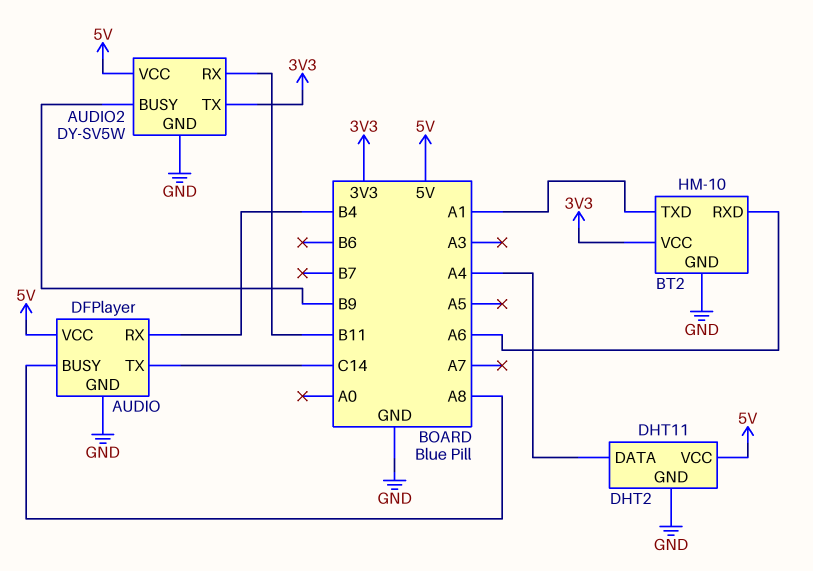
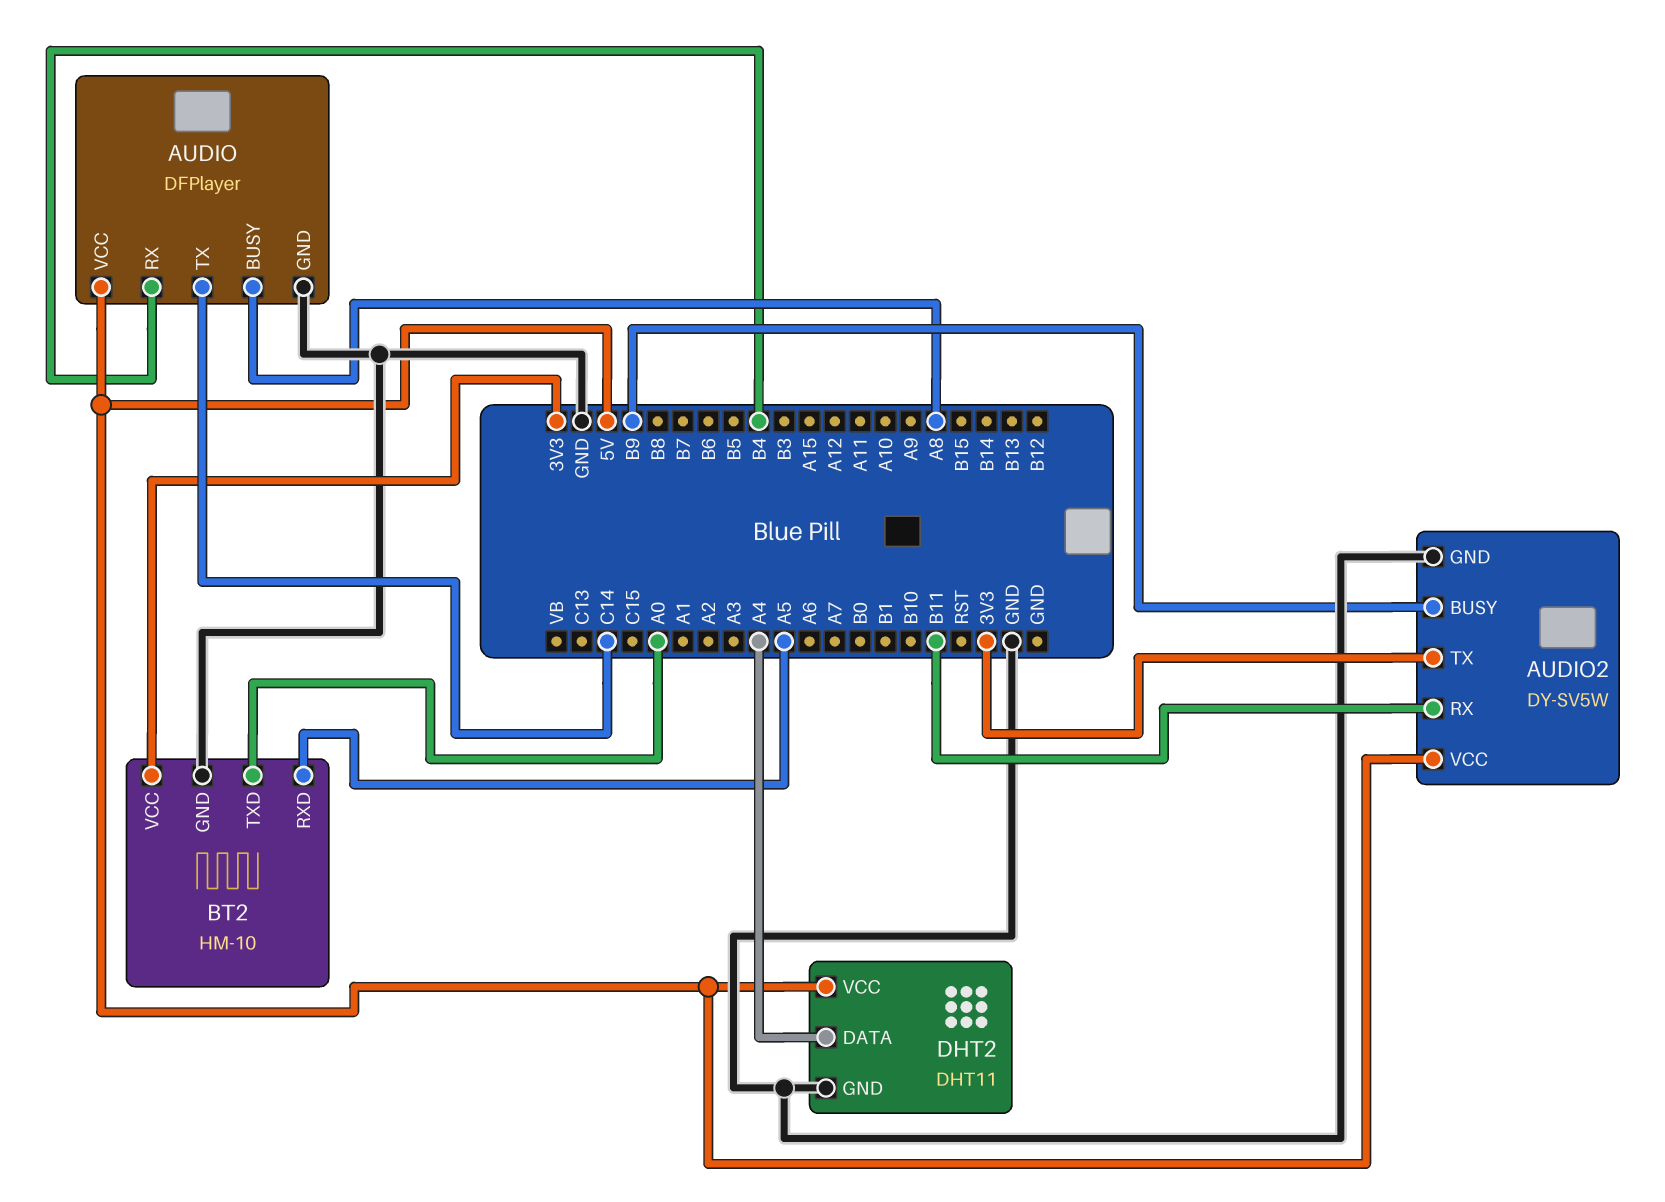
BT2 pin RXD: A6 -> A5
BT2 pin TXD: A1 -> A0

